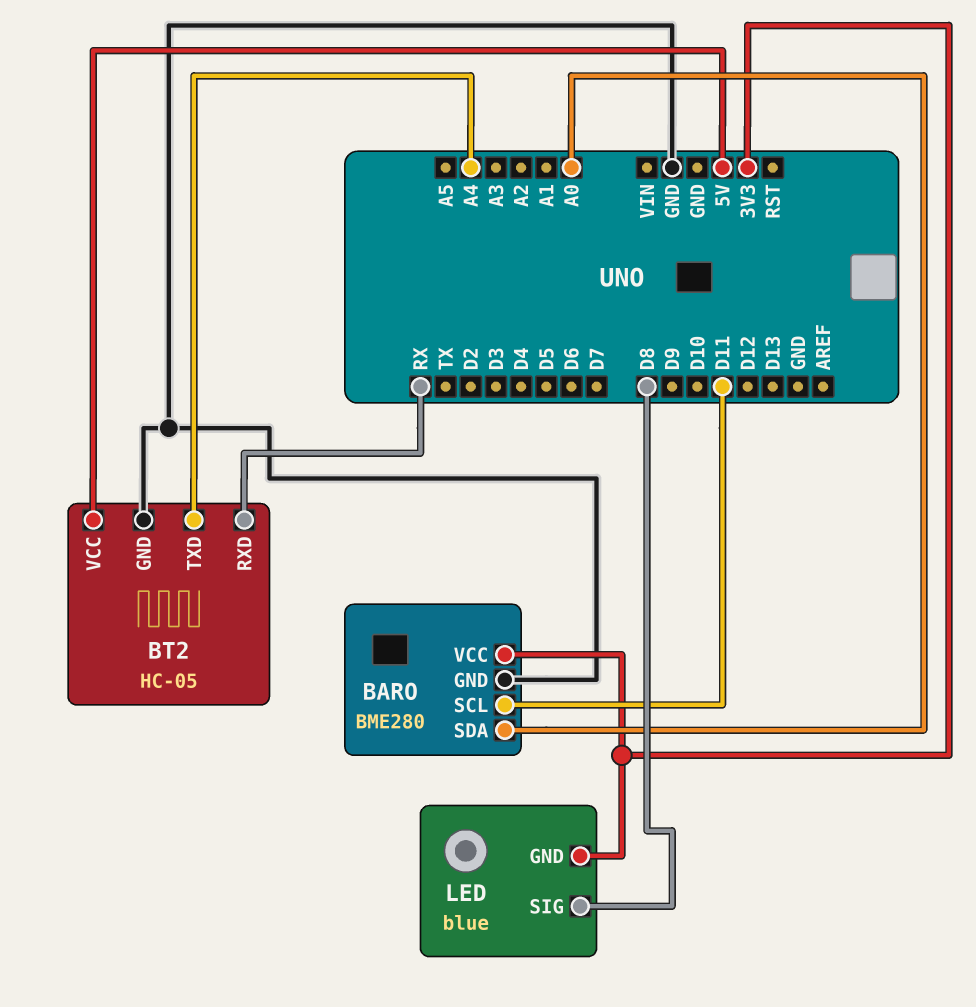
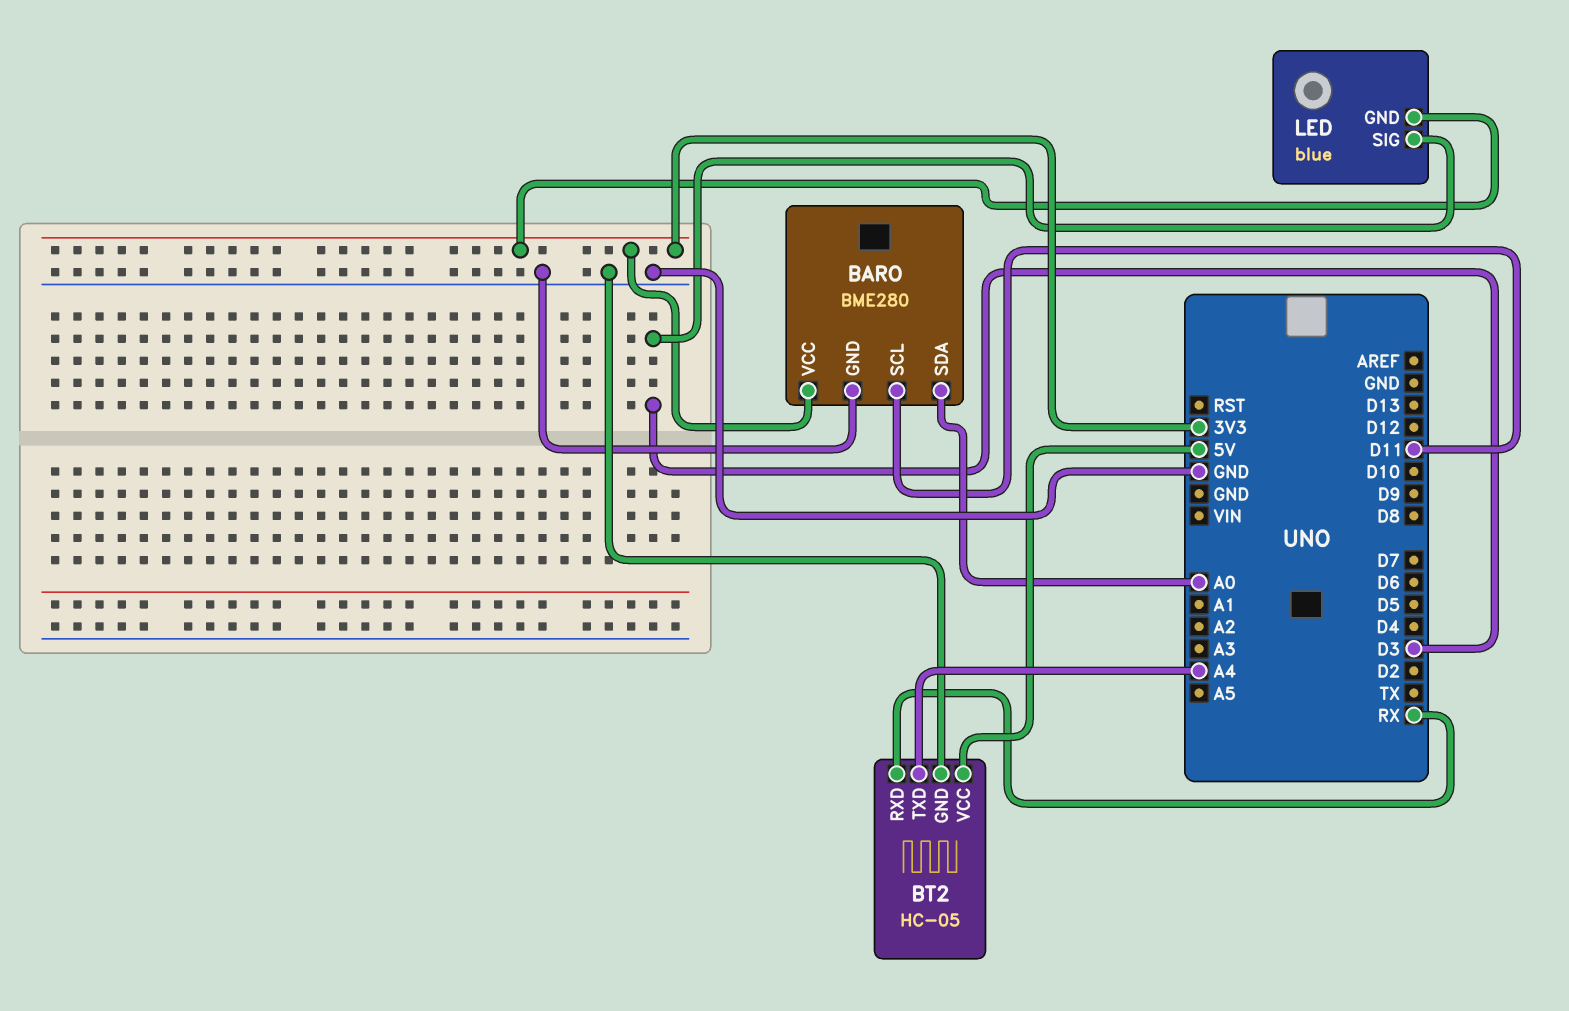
LED pin SIG: D8 -> D3

